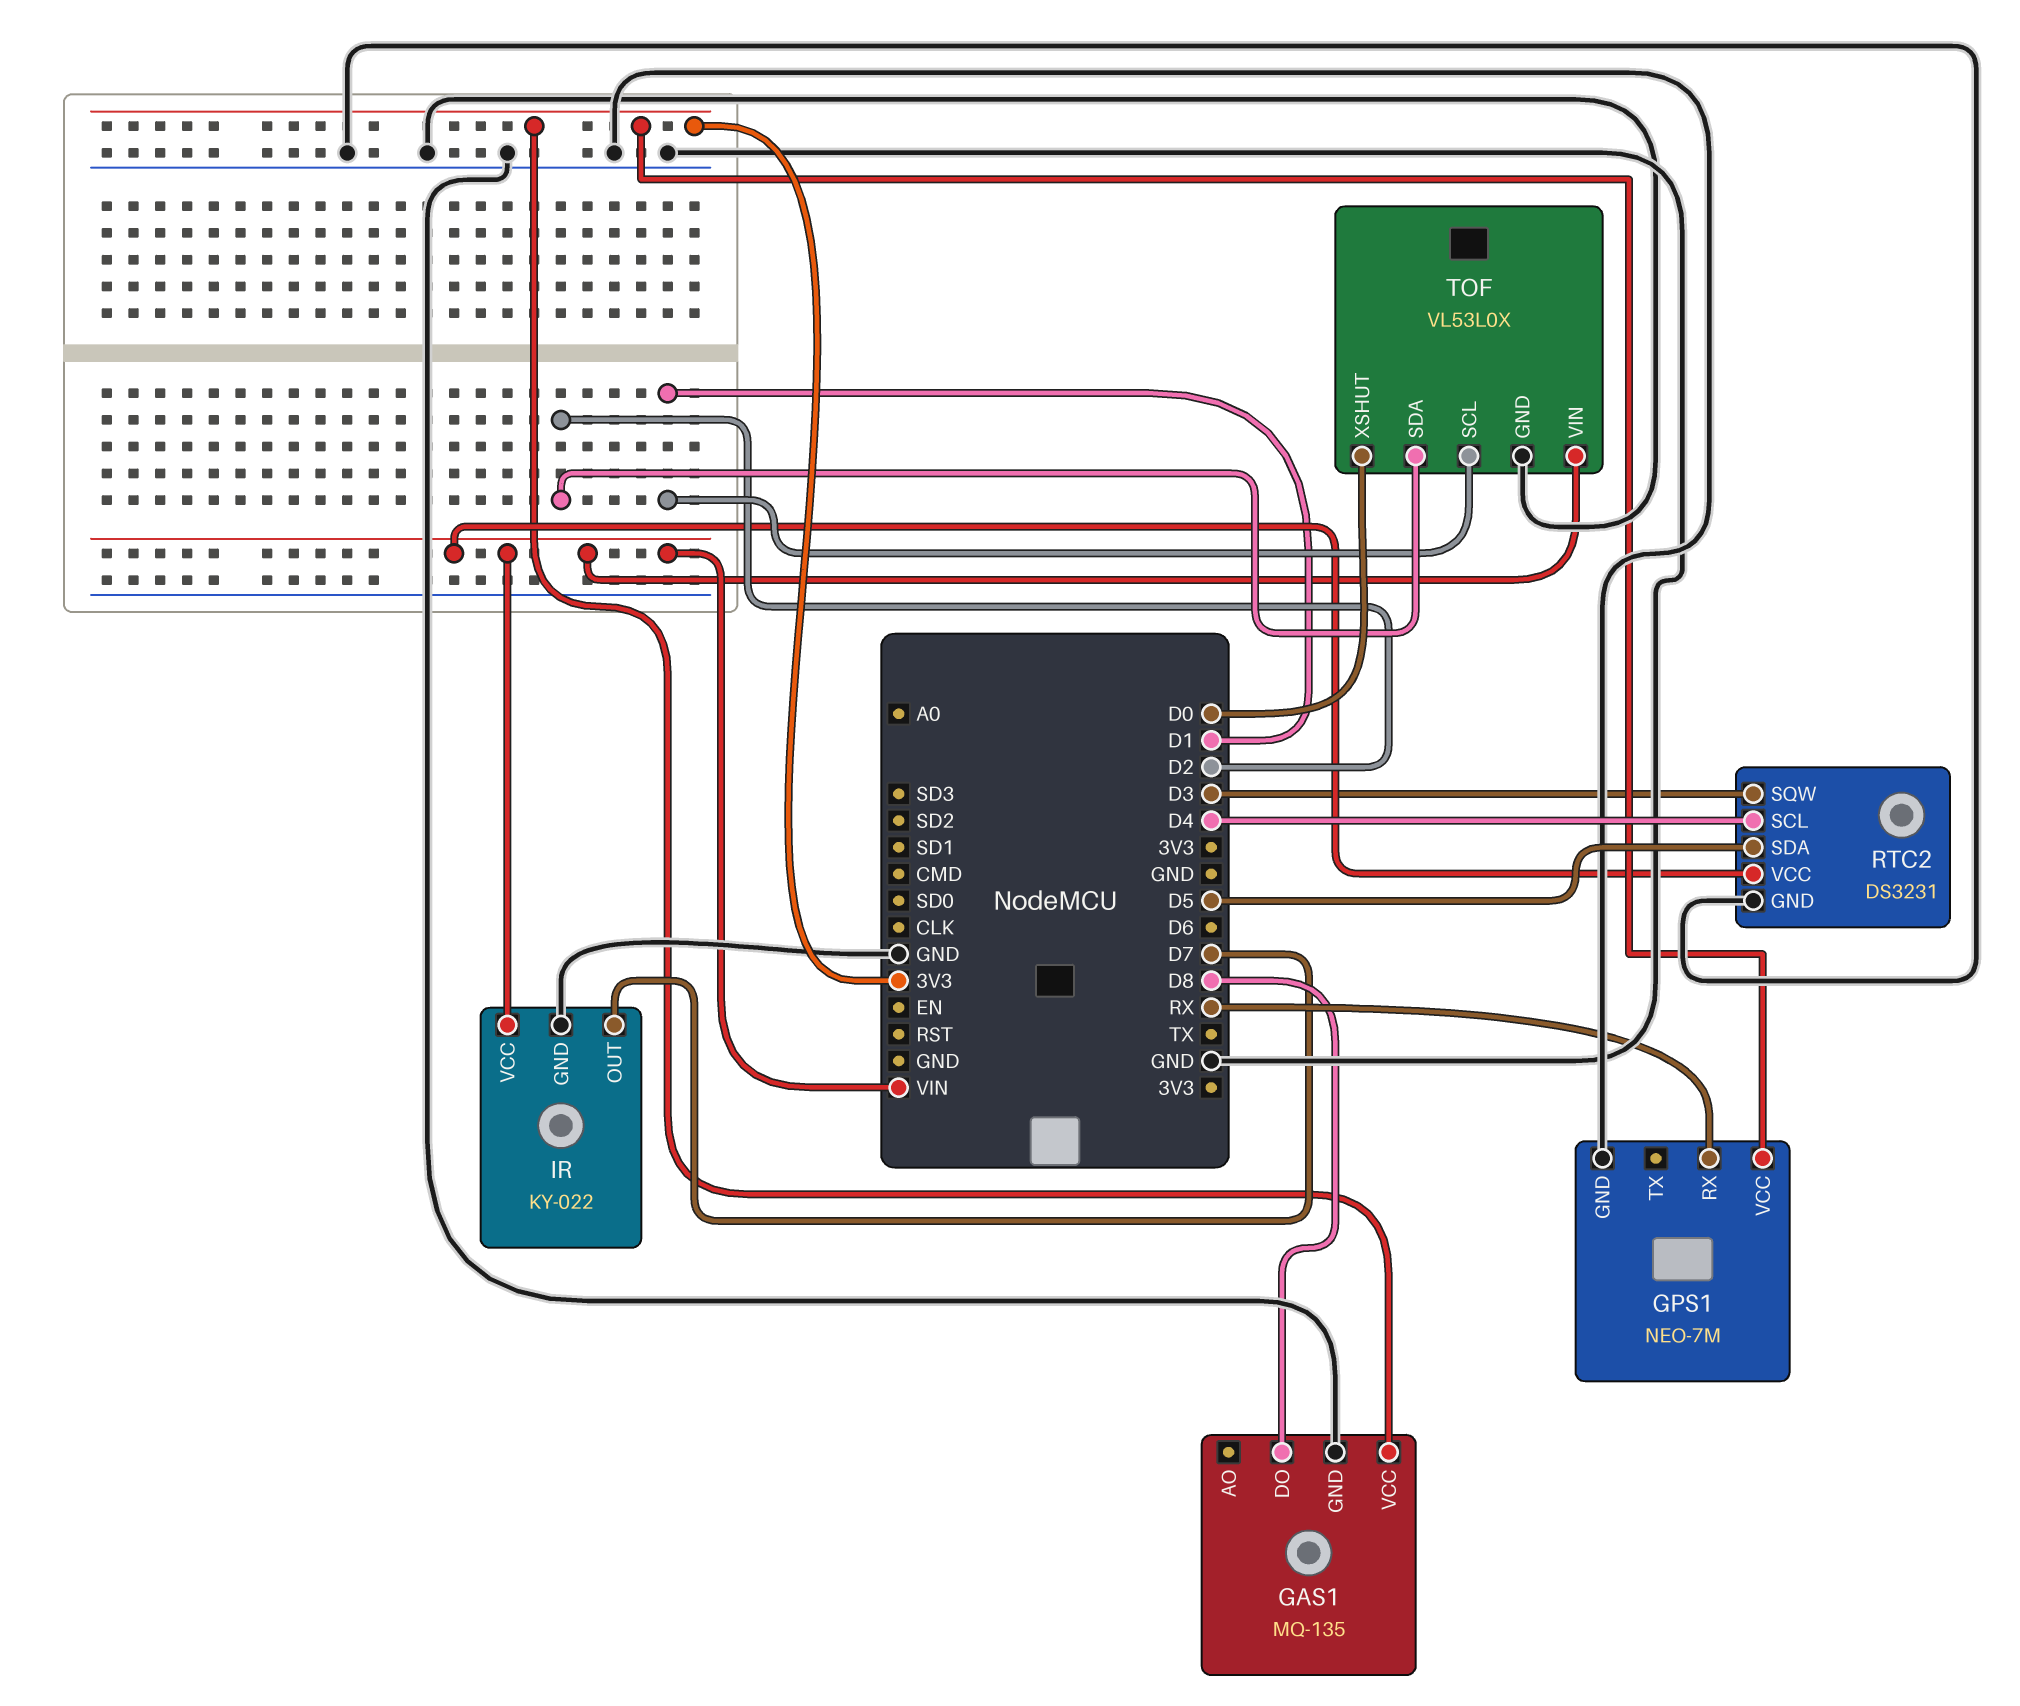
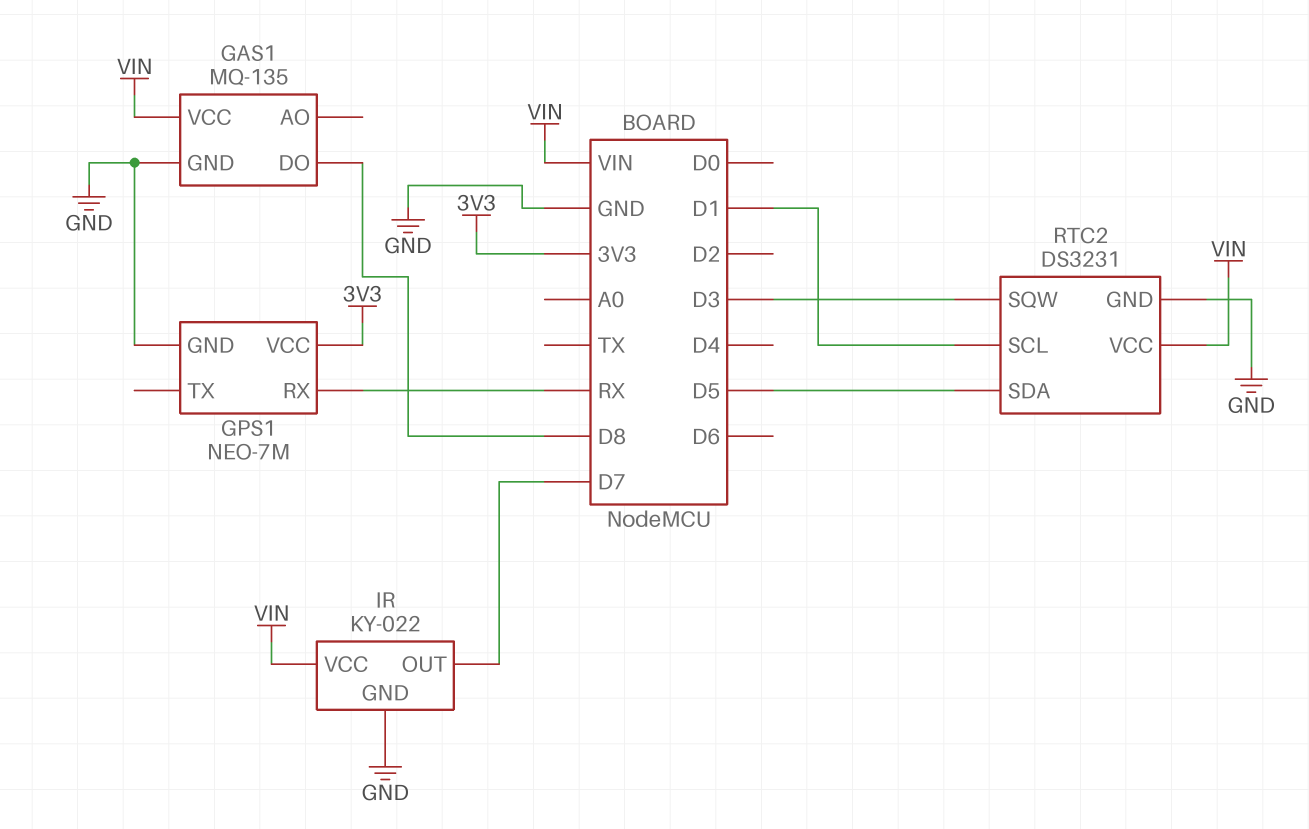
GAS1 pin VCC: 3V3 -> VIN
RTC2 pin SCL: D4 -> D1
TOF: VL53L0X -> none
TOF pin GND: GND -> none
TOF pin SCL: D1 -> none
TOF pin SDA: D2 -> none
TOF pin VIN: VIN -> none
TOF pin XSHUT: D0 -> none

